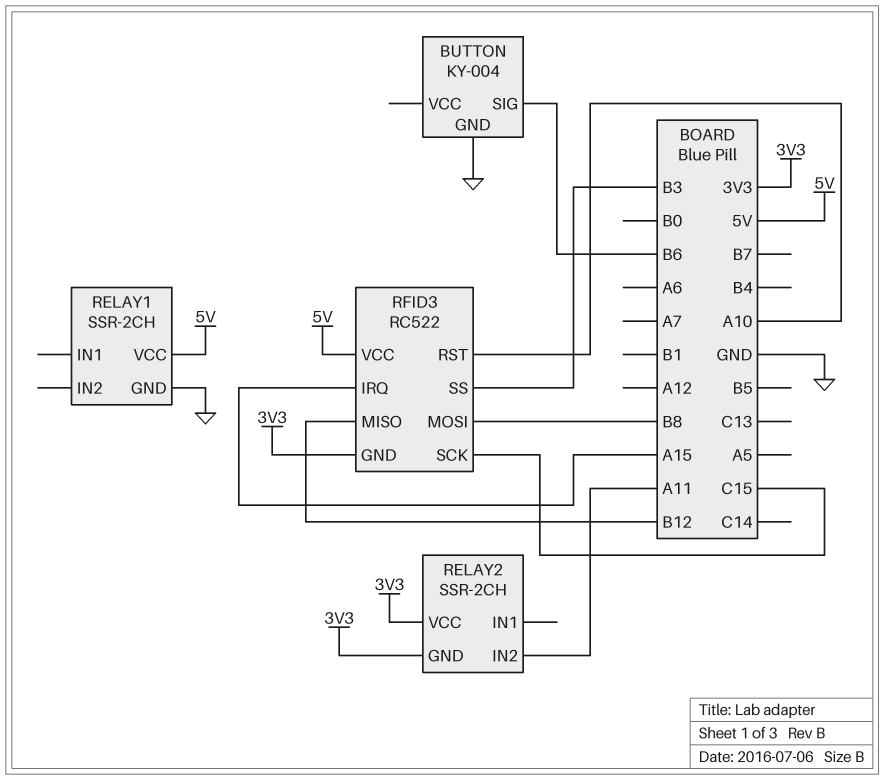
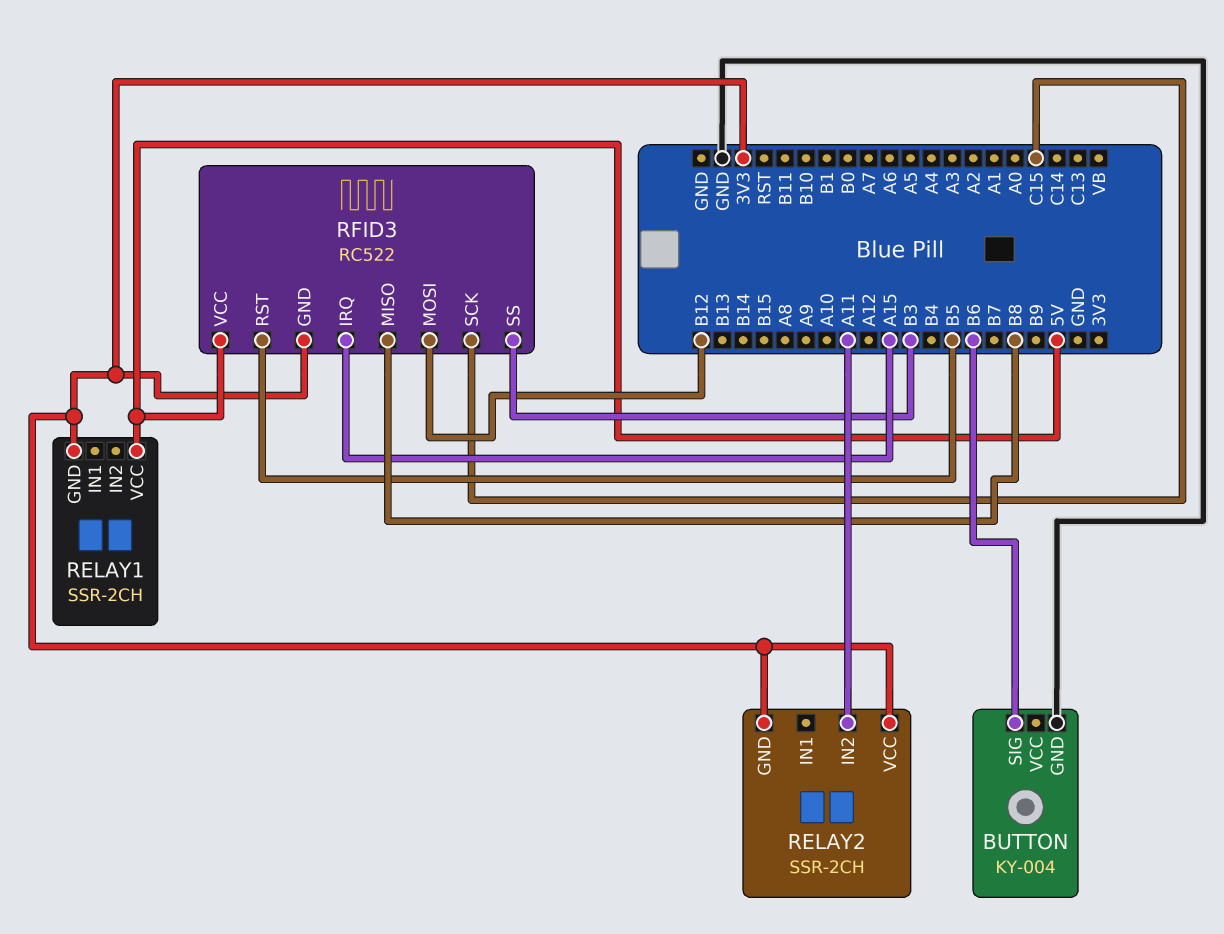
RELAY1 pin GND: GND -> 3V3
RFID3 pin MISO: B12 -> B8
RFID3 pin MOSI: B8 -> B12
RFID3 pin RST: A10 -> B5

